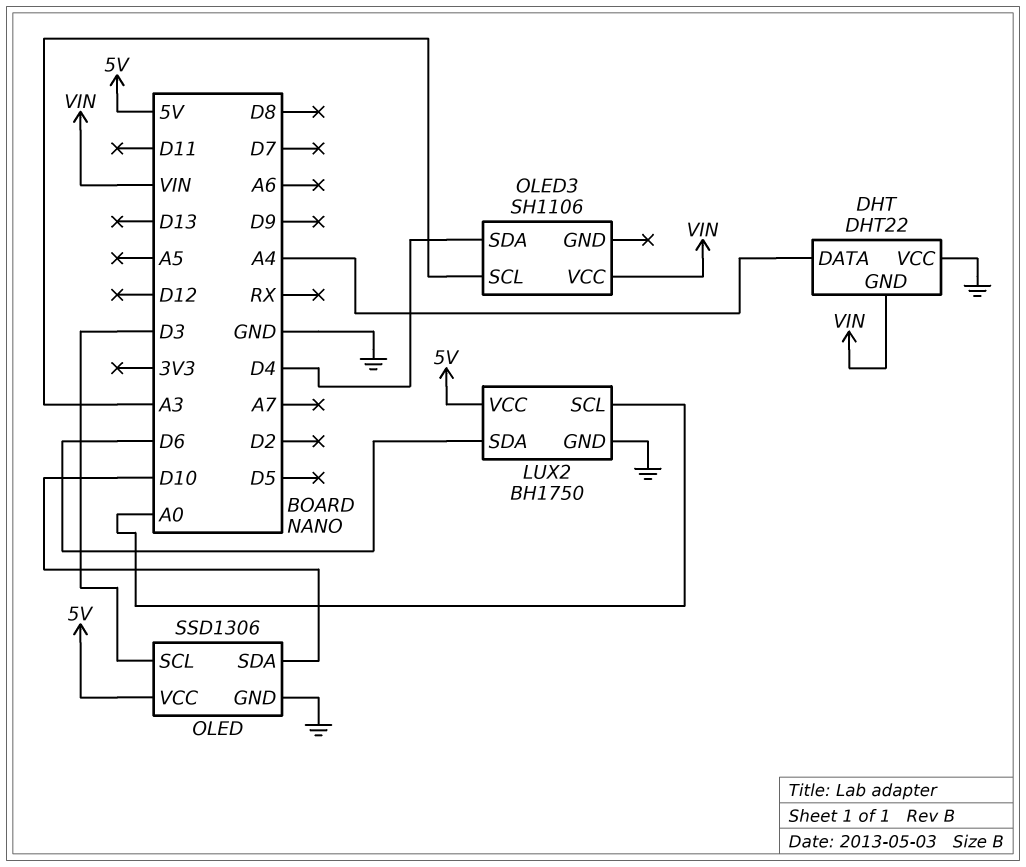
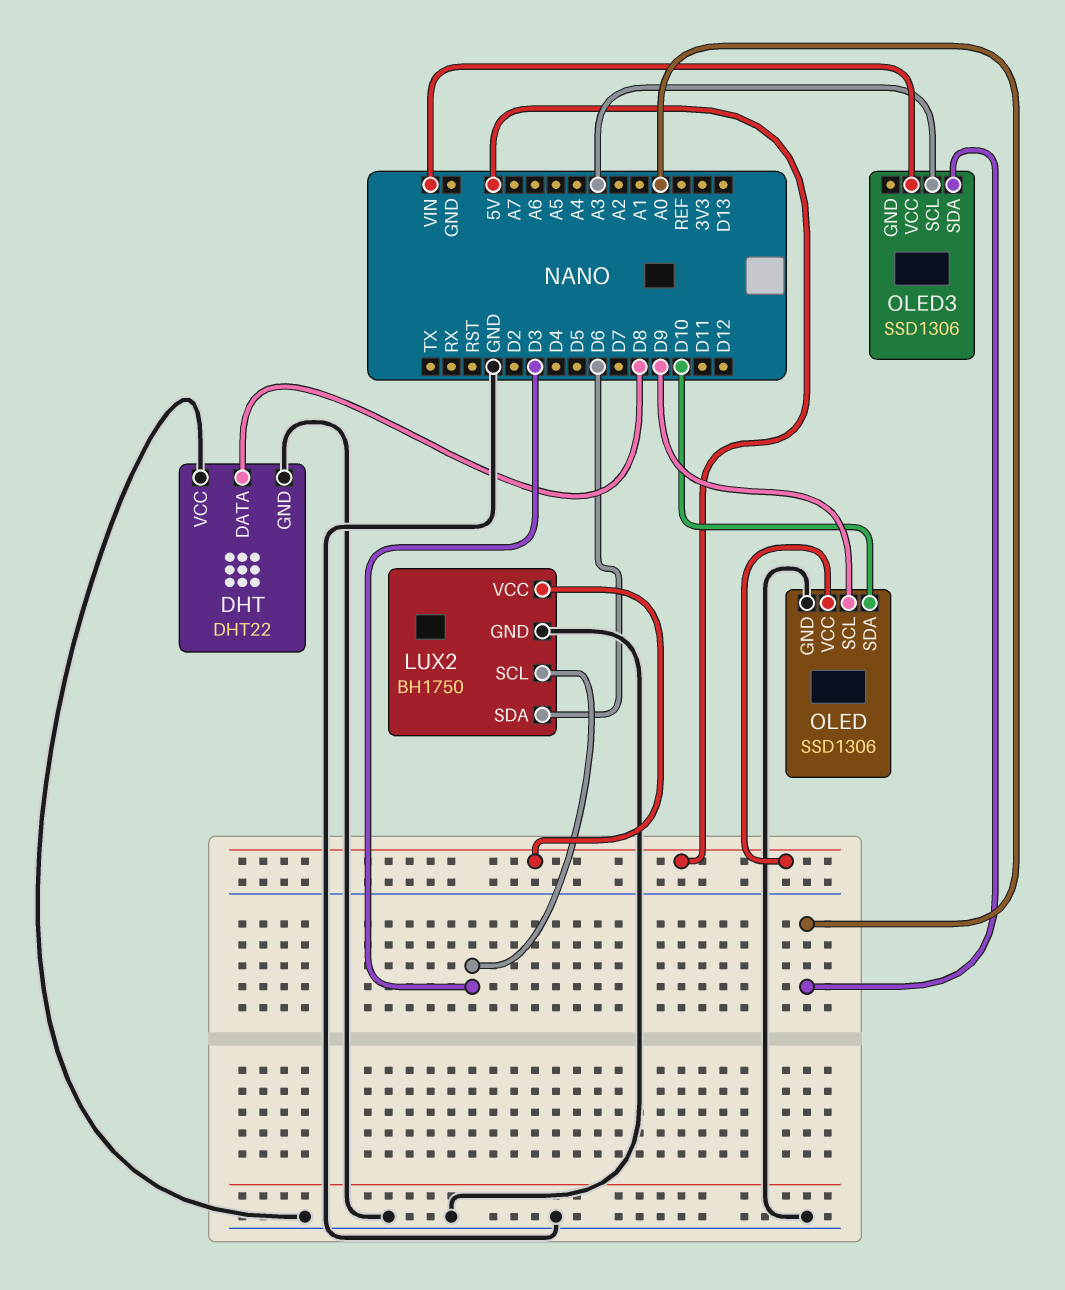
DHT pin DATA: A4 -> D8
DHT pin GND: VIN -> GND
LUX2 pin SCL: A0 -> D3
OLED pin SCL: D3 -> D9
OLED3: SH1106 -> SSD1306
OLED3 pin SDA: D4 -> A0

